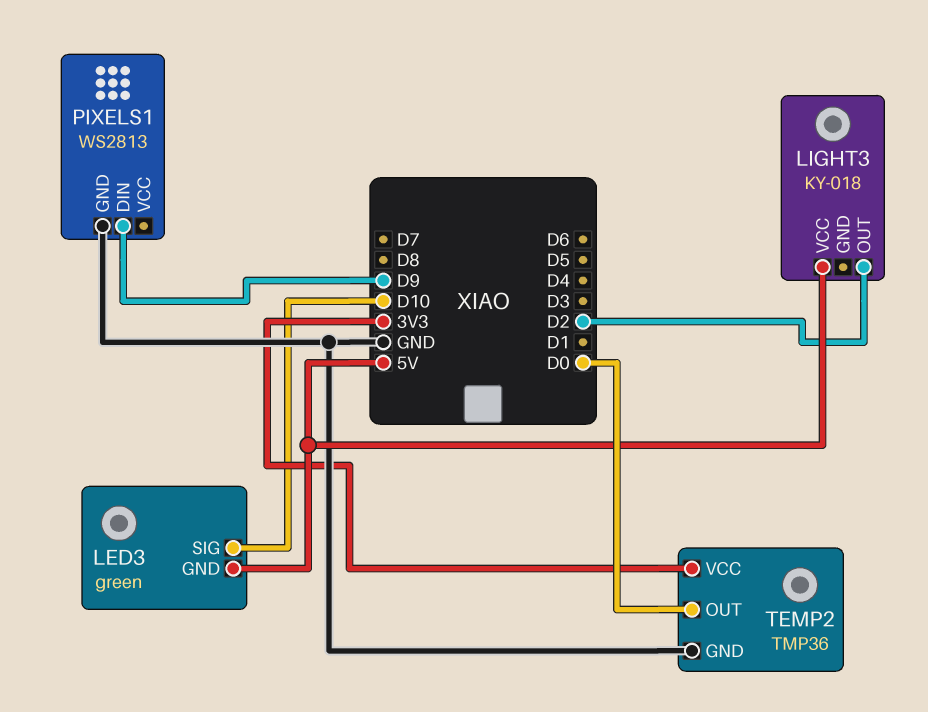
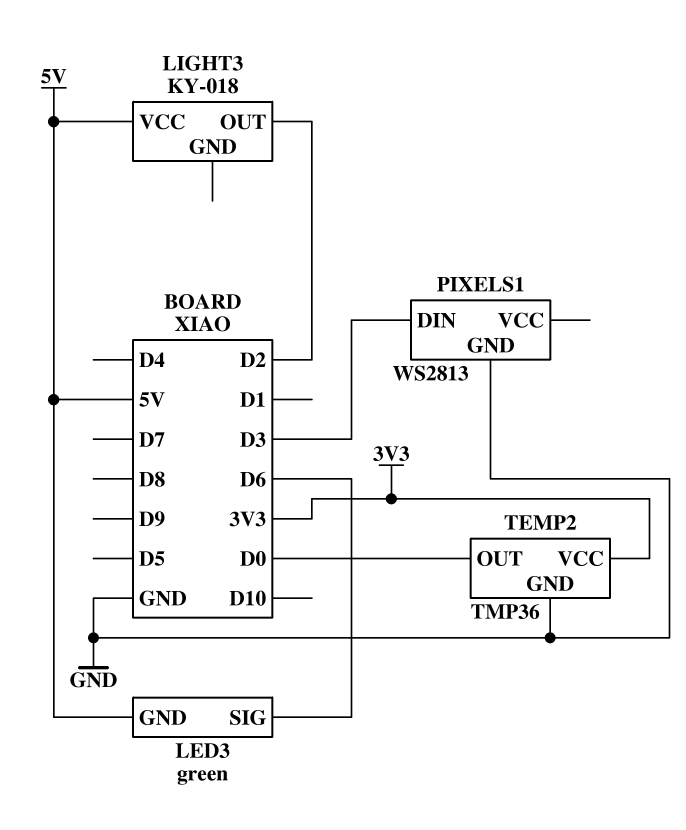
LED3 pin SIG: D10 -> D6
PIXELS1 pin DIN: D9 -> D3

